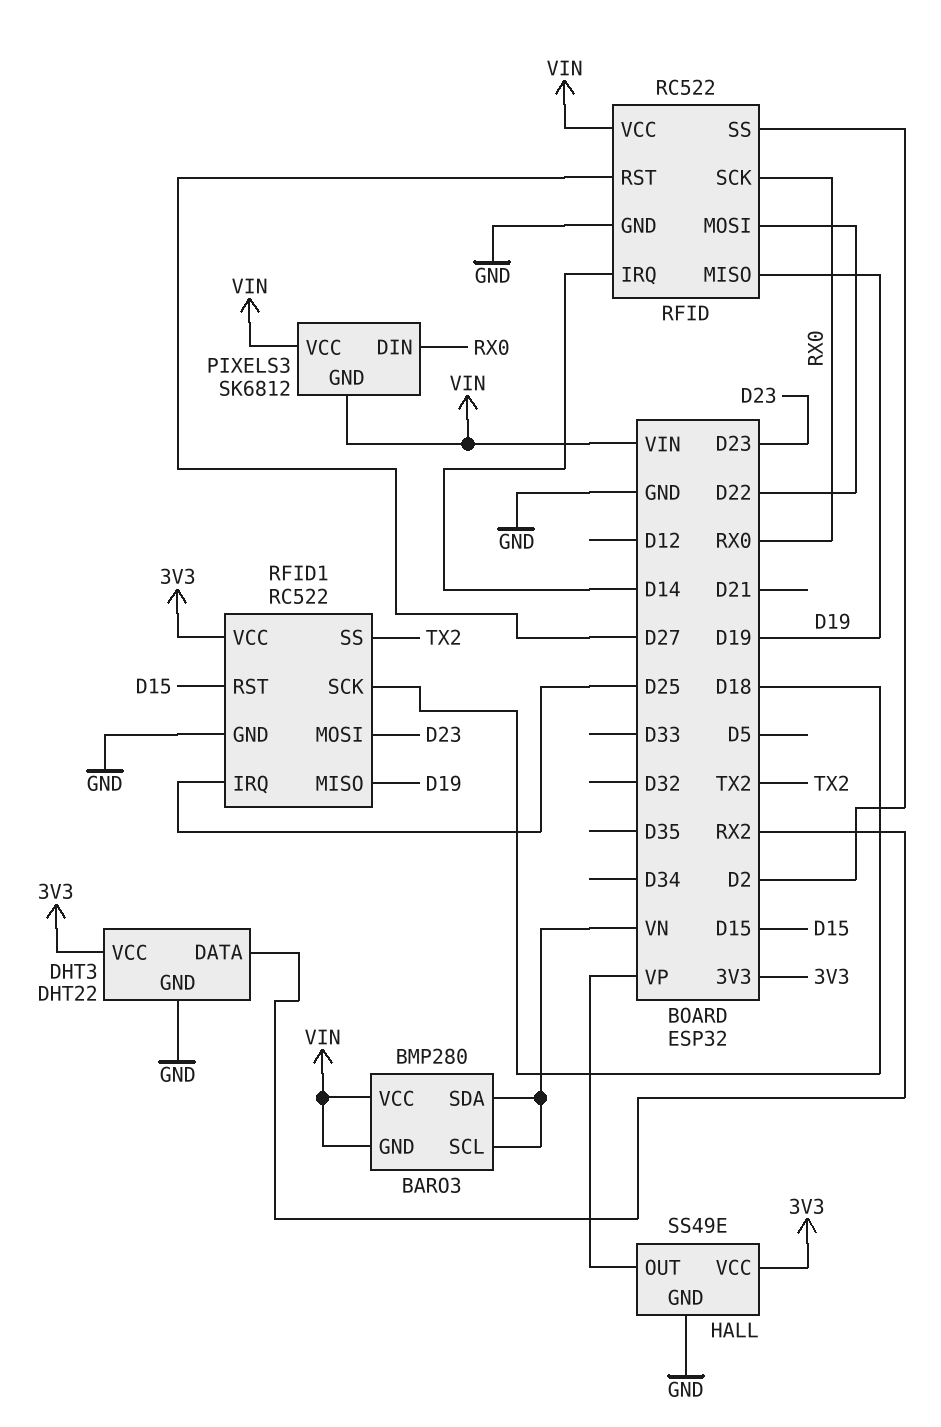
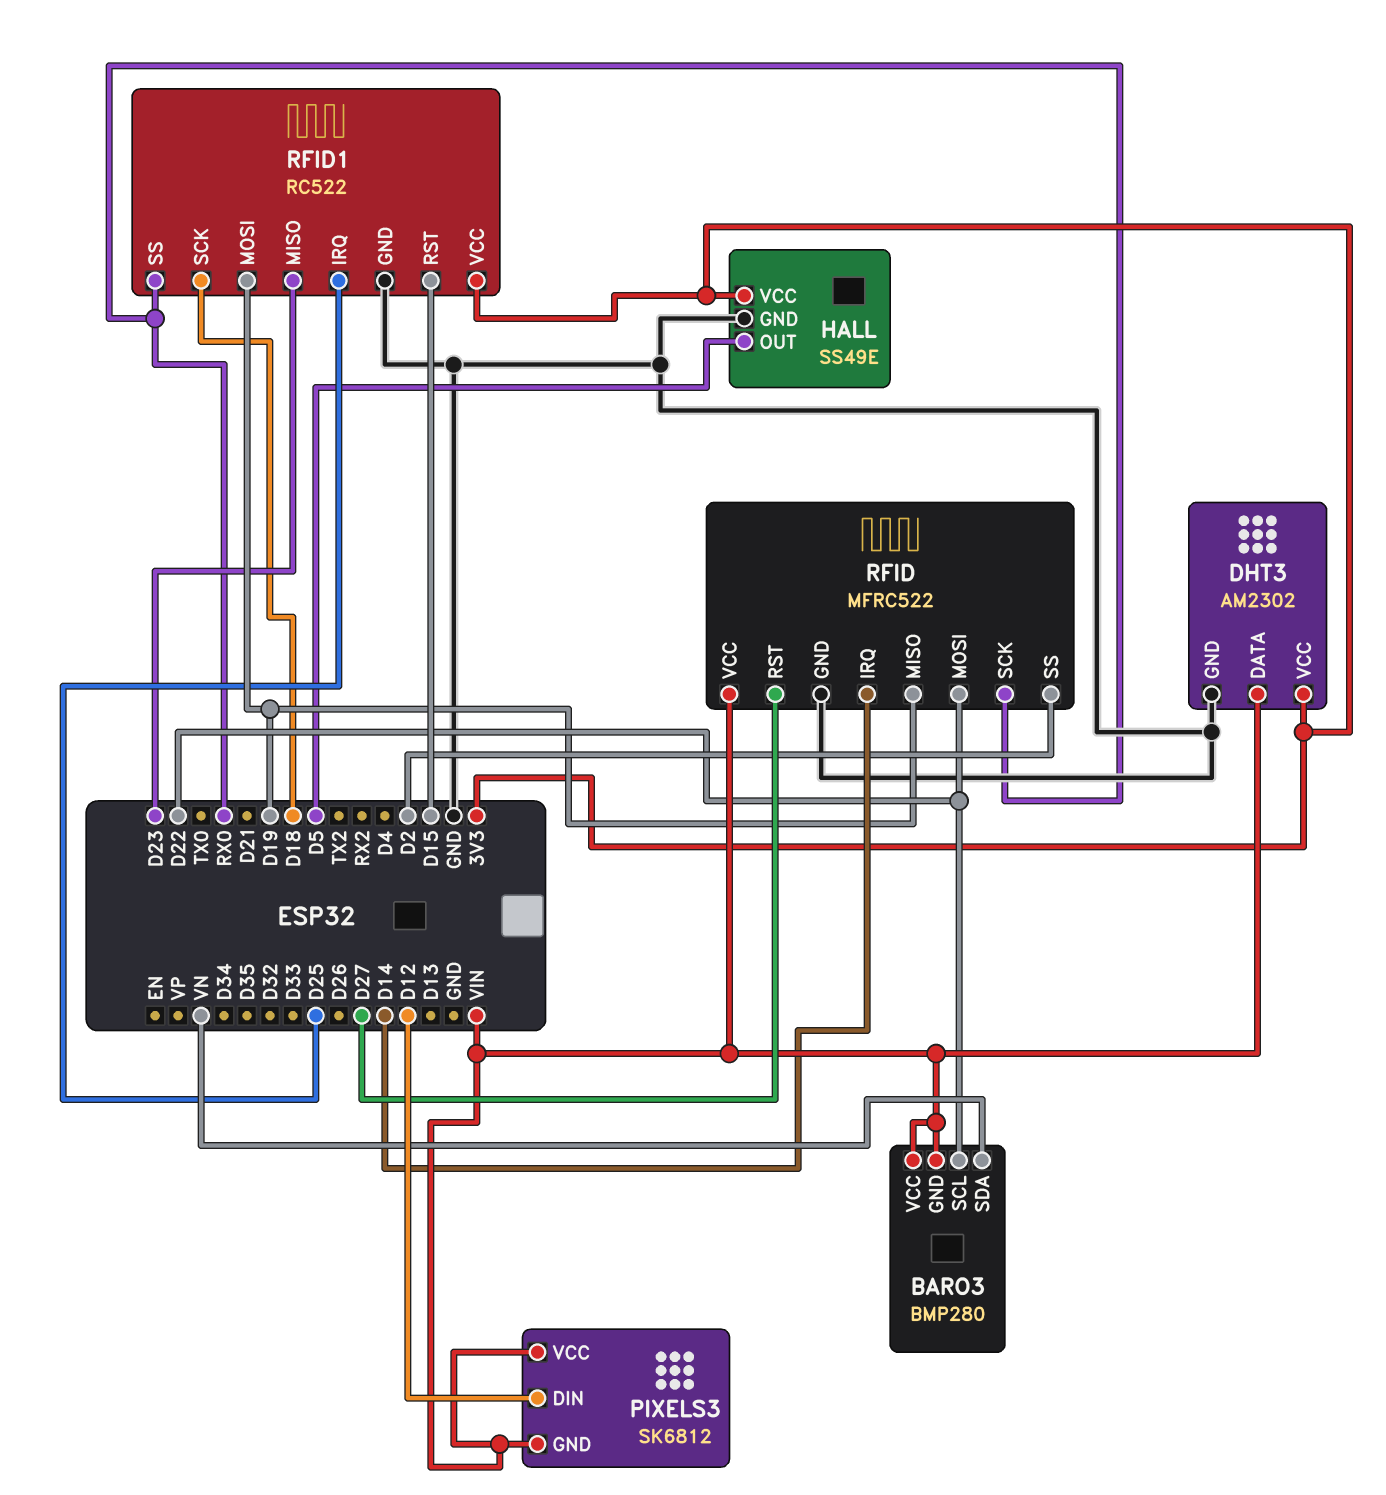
BARO3 pin SCL: VN -> D22
DHT3: DHT22 -> AM2302
DHT3 pin DATA: RX2 -> VIN
HALL pin OUT: VP -> D5
PIXELS3 pin DIN: RX0 -> D12
RFID: RC522 -> MFRC522
RFID1 pin MISO: D19 -> D23
RFID1 pin MOSI: D23 -> D19
RFID1 pin SS: TX2 -> RX0

